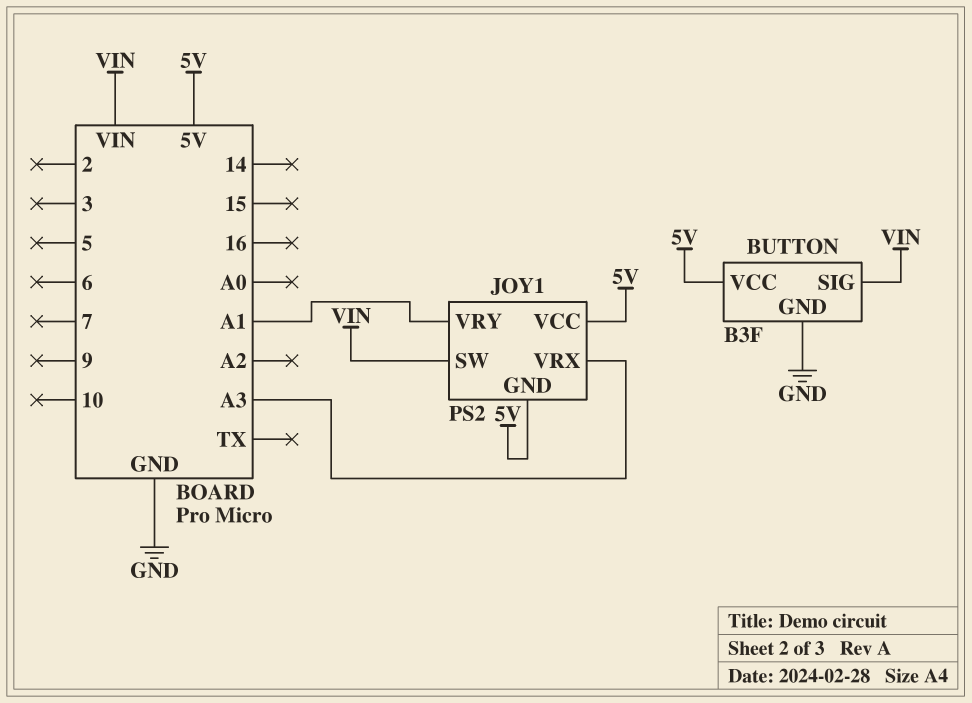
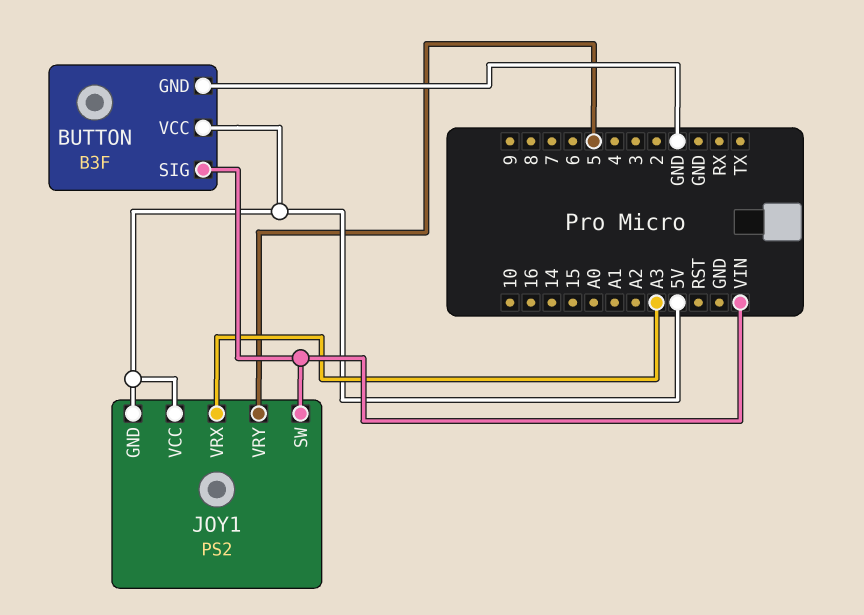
JOY1 pin VRY: A1 -> 5

